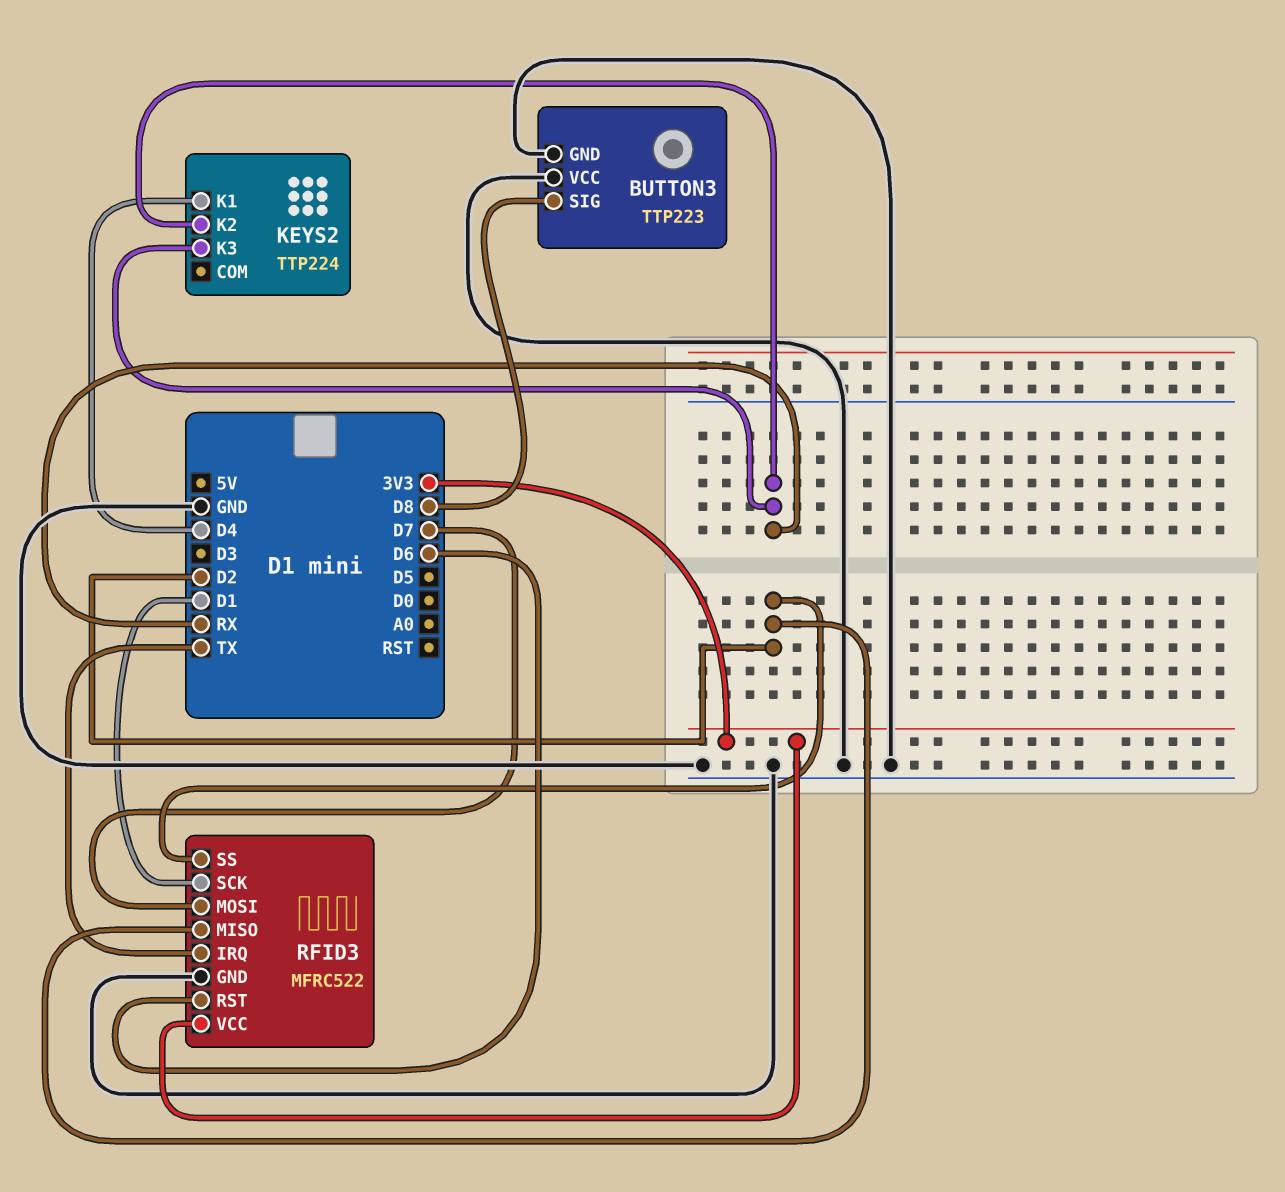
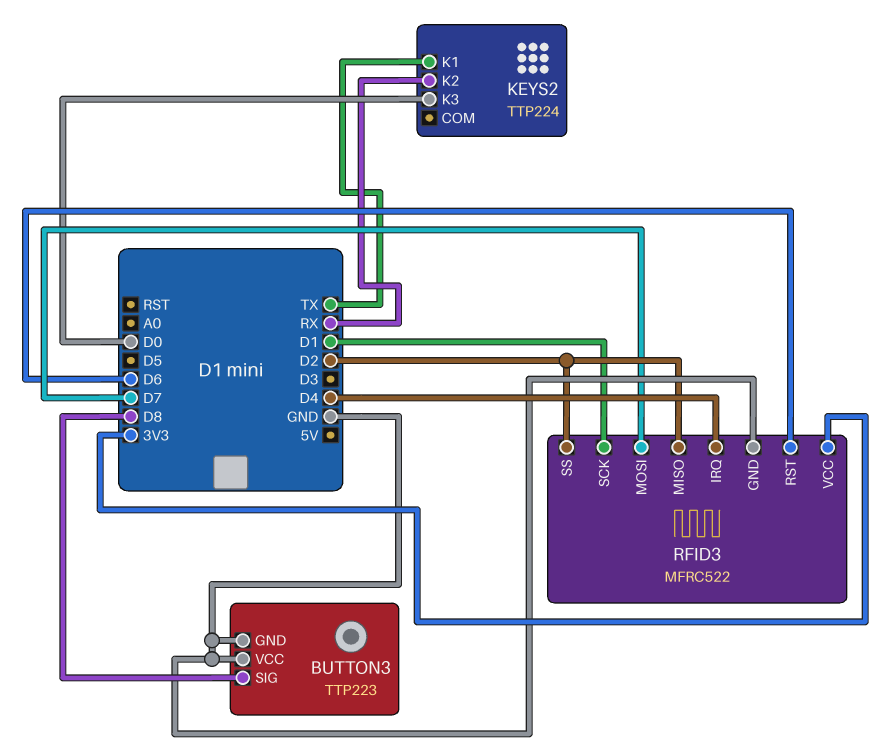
KEYS2 pin K1: D4 -> TX
KEYS2 pin K3: RX -> D0
RFID3 pin IRQ: TX -> D4

